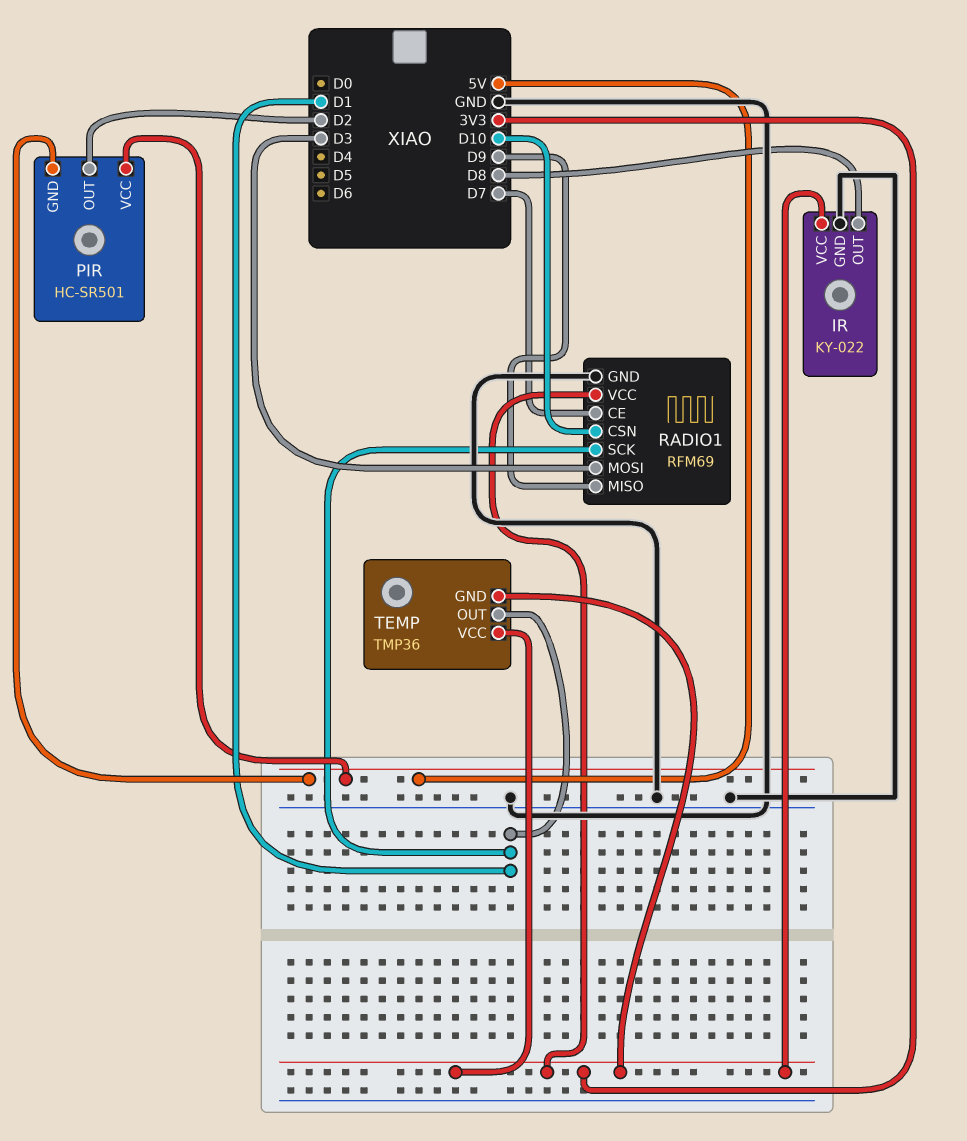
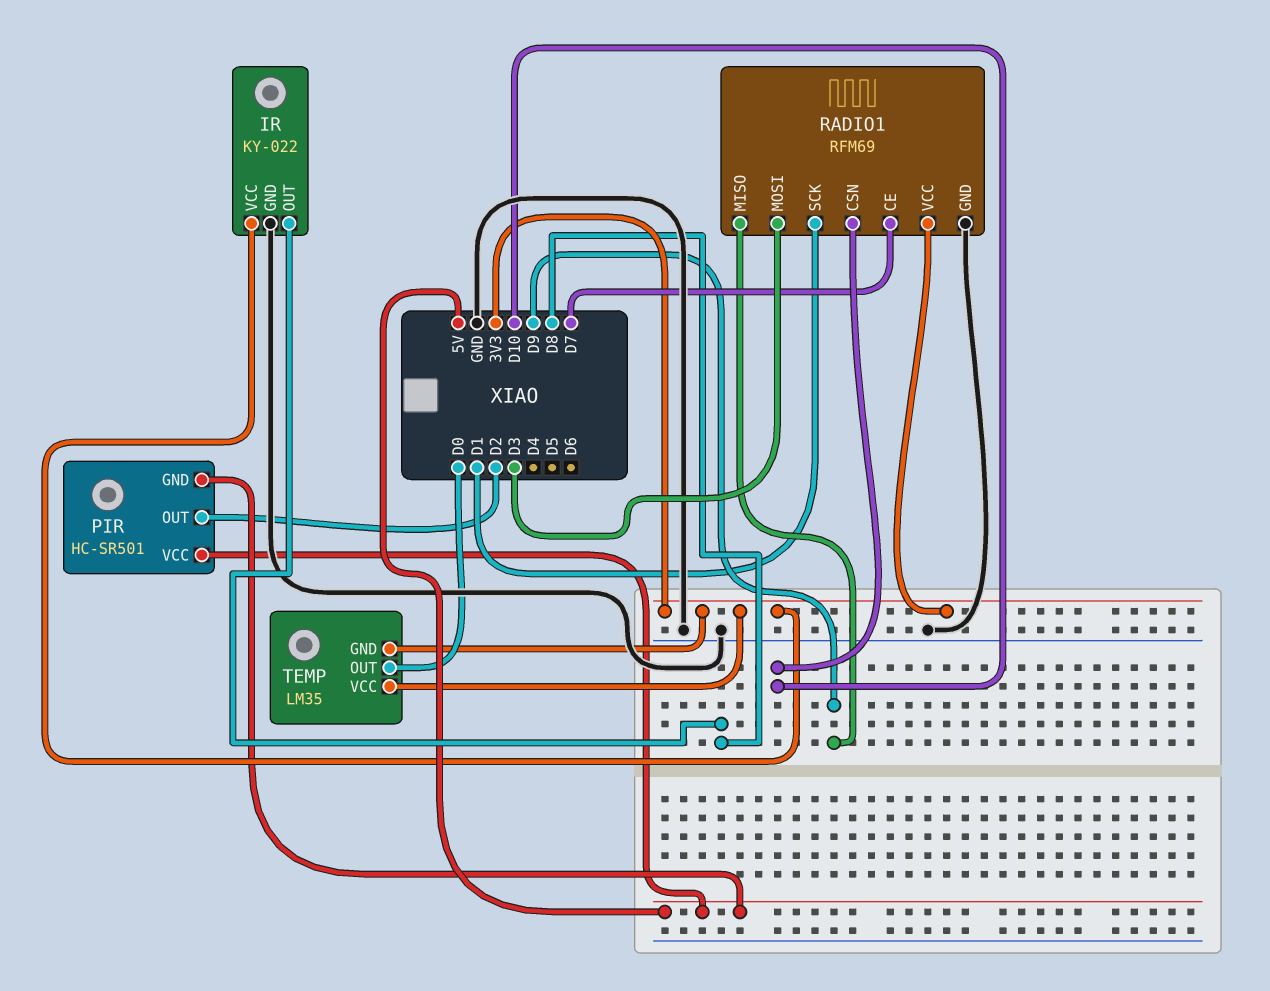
TEMP: TMP36 -> LM35
TEMP pin OUT: D1 -> D0

